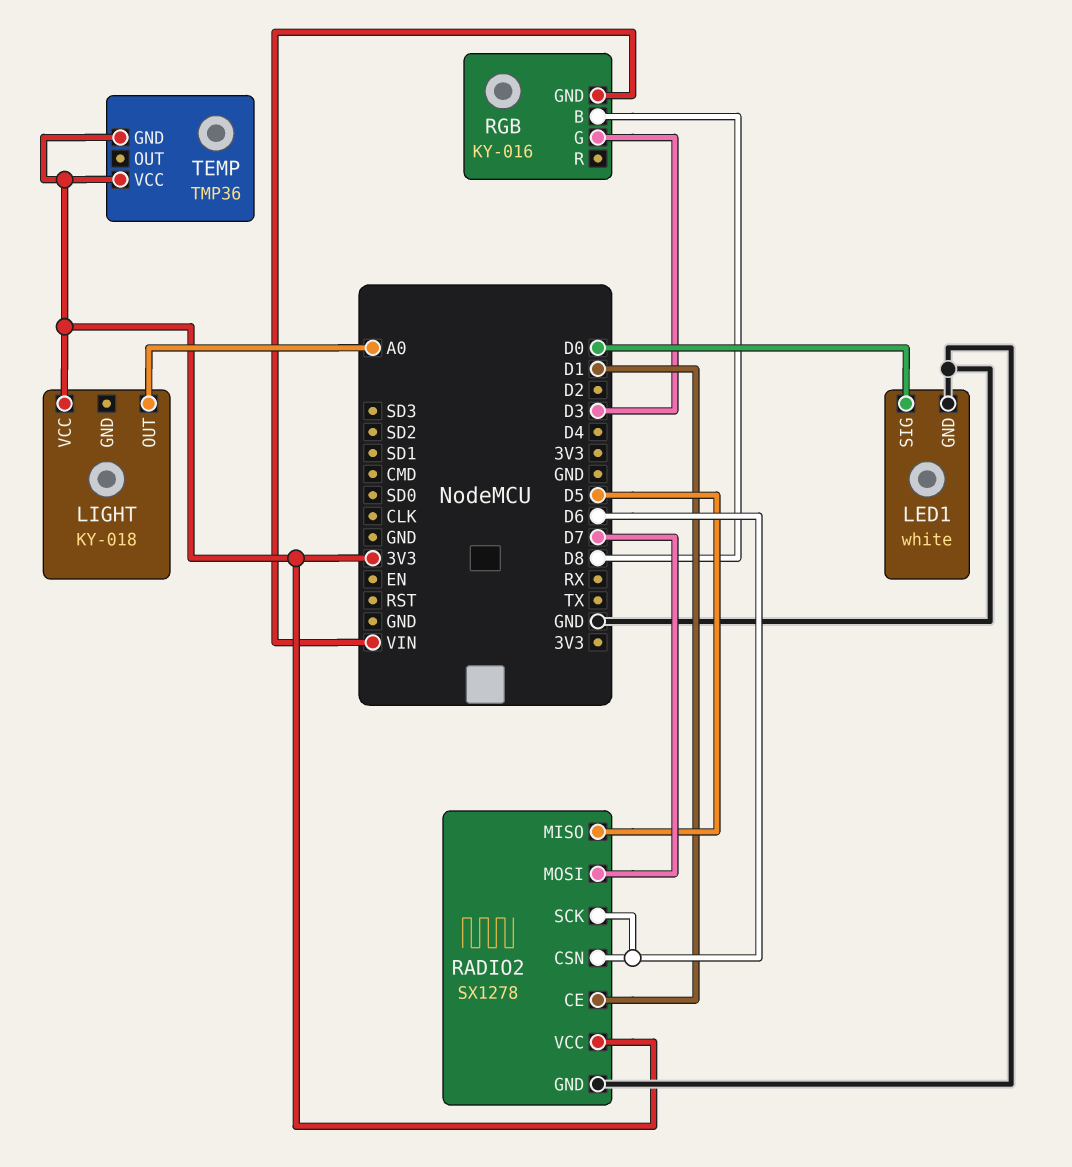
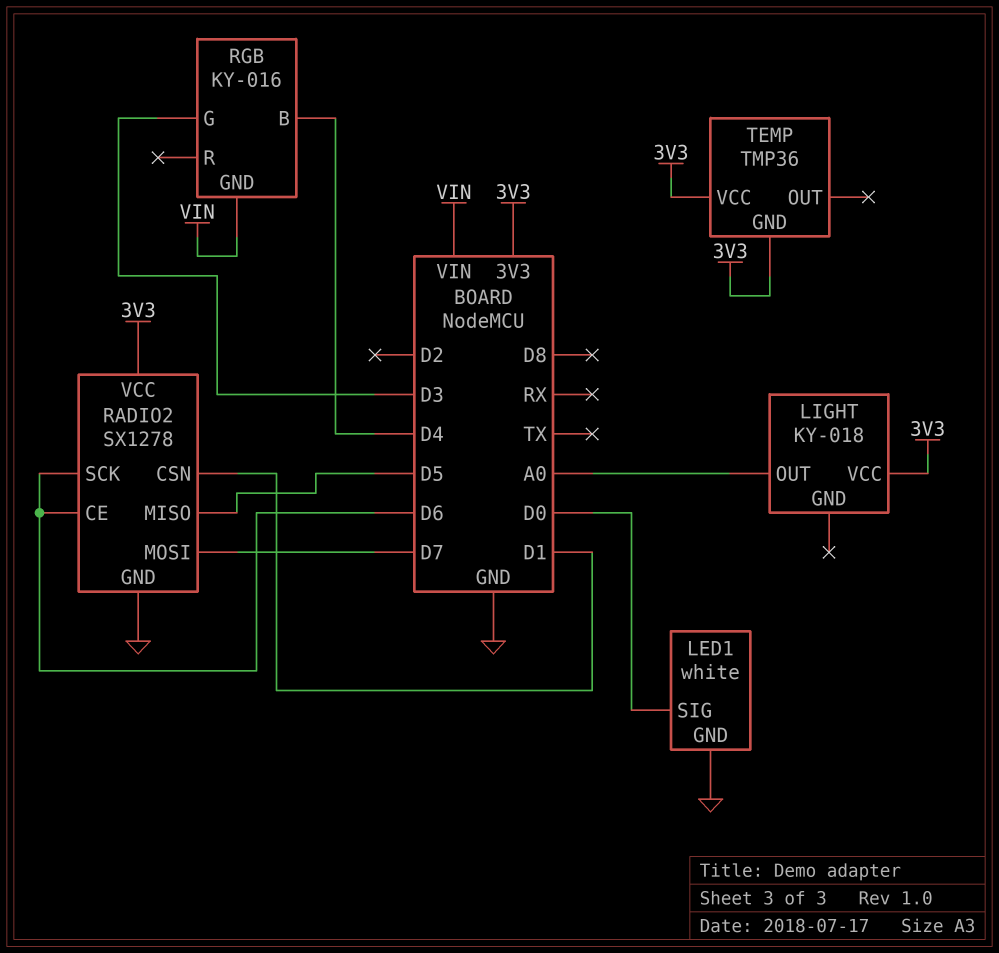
RADIO2 pin CE: D1 -> D6
RADIO2 pin CSN: D6 -> D1
RGB pin B: D8 -> D4

